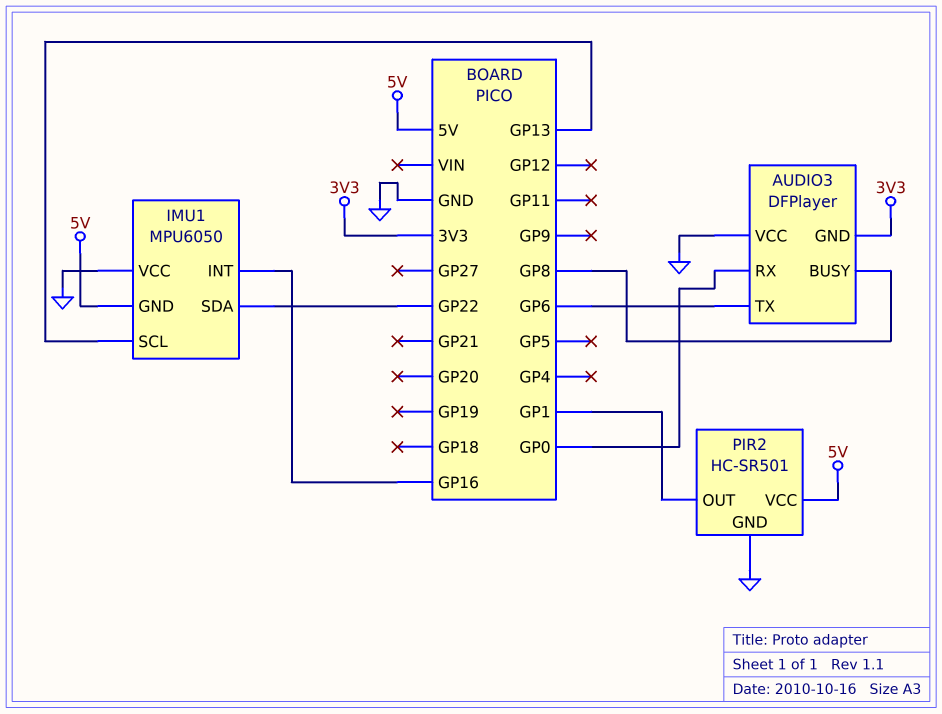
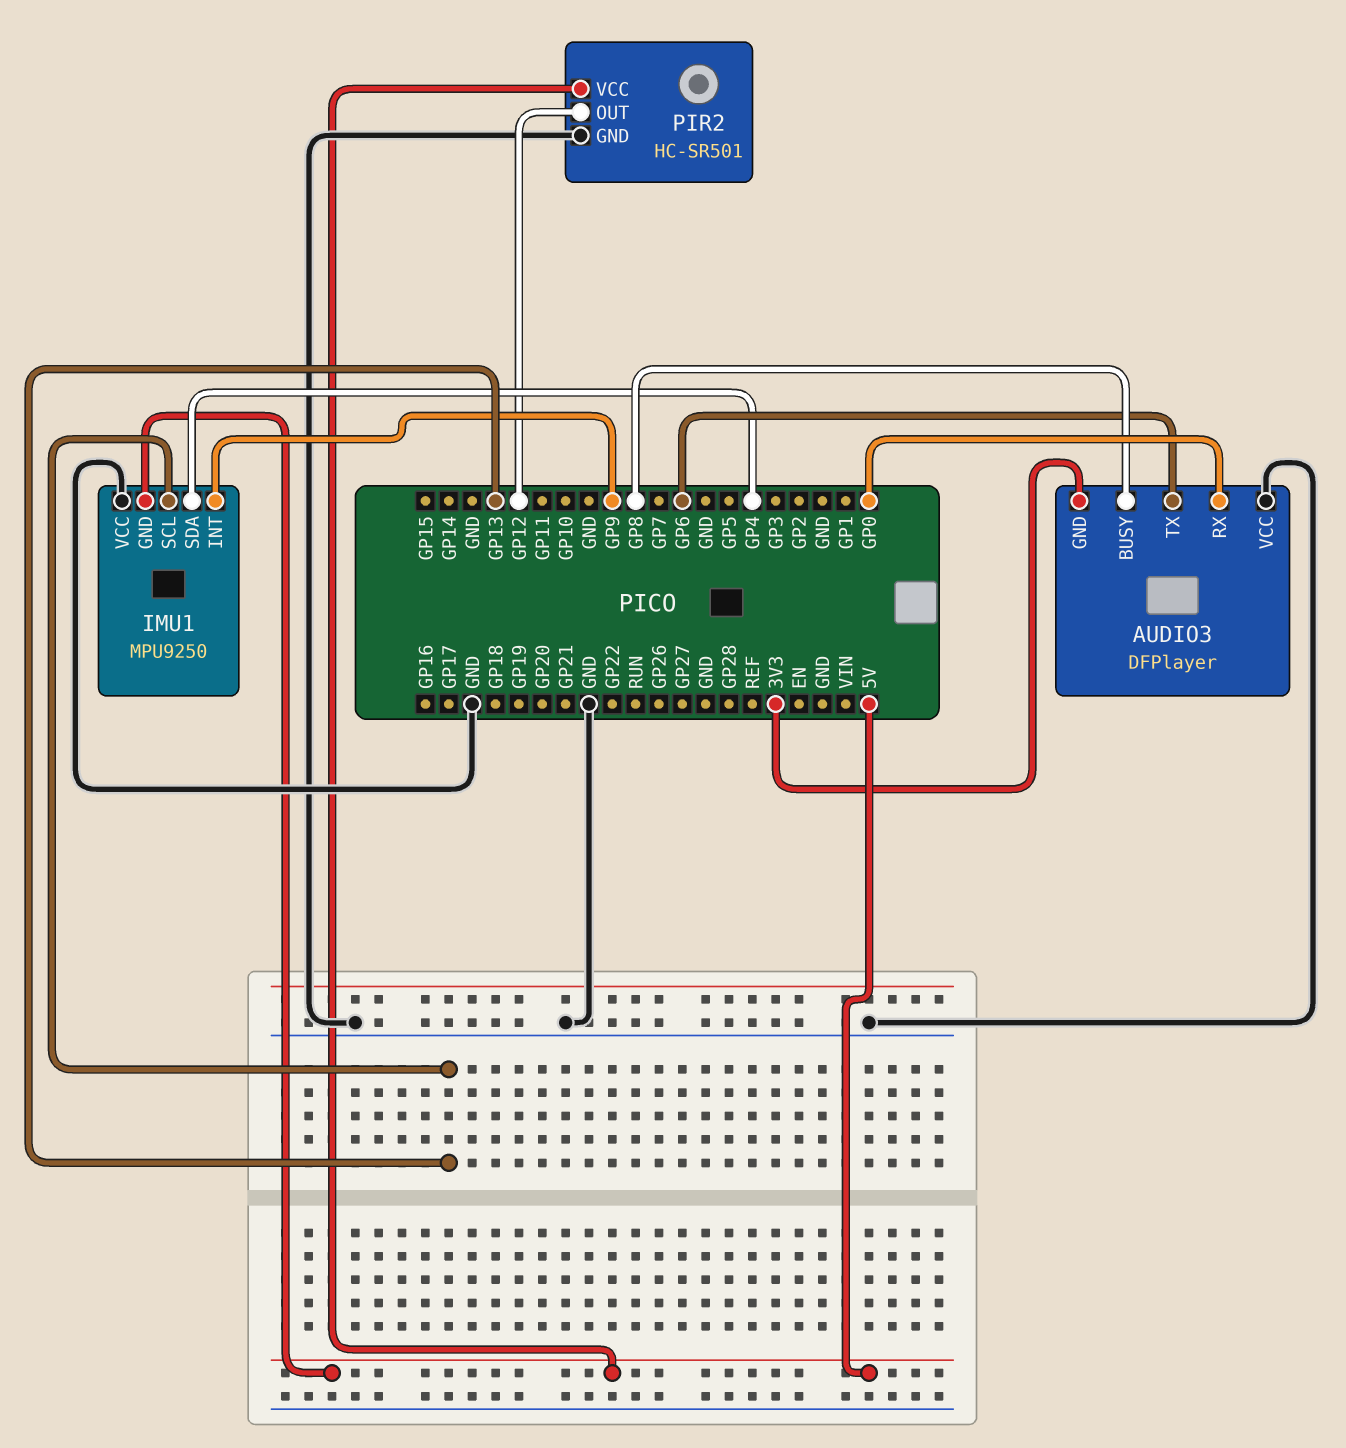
IMU1: MPU6050 -> MPU9250
IMU1 pin INT: GP16 -> GP9
IMU1 pin SDA: GP22 -> GP4
PIR2 pin OUT: GP1 -> GP12

